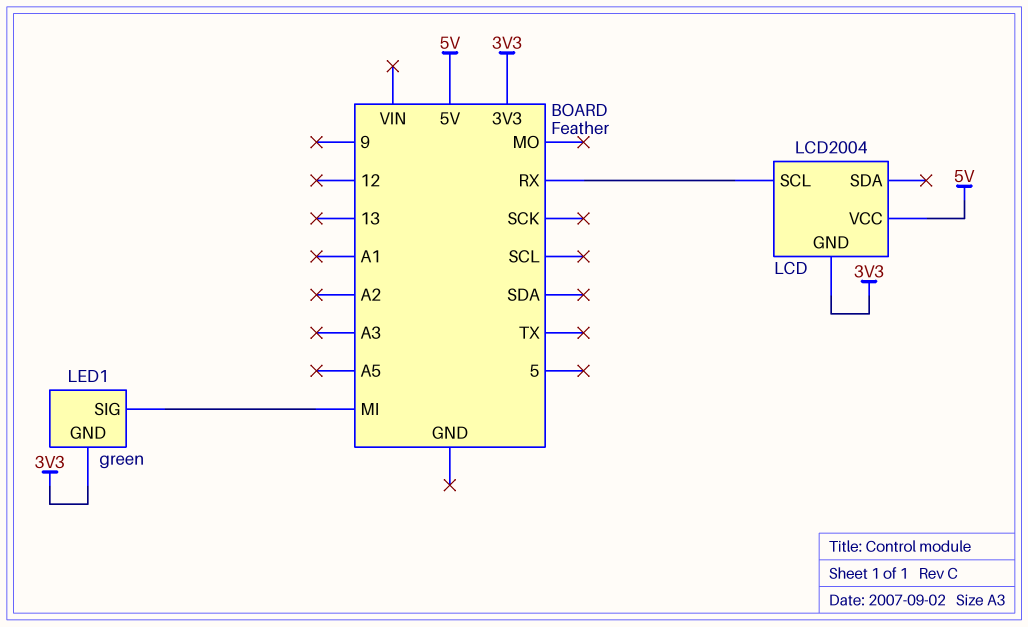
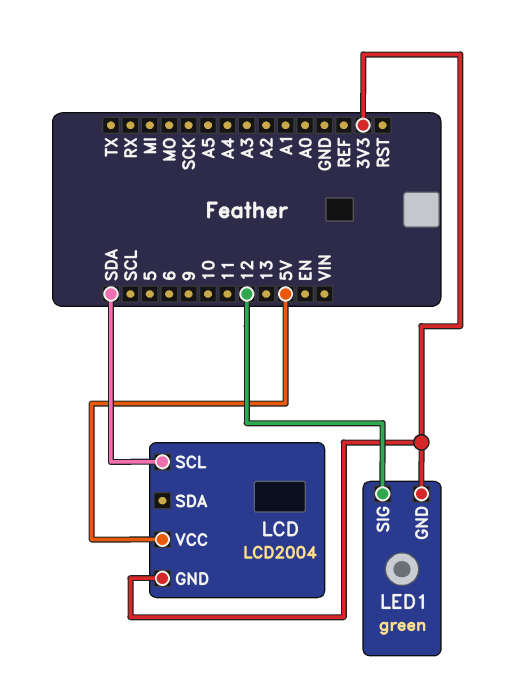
LCD pin SCL: RX -> SDA
LED1 pin SIG: MI -> 12

